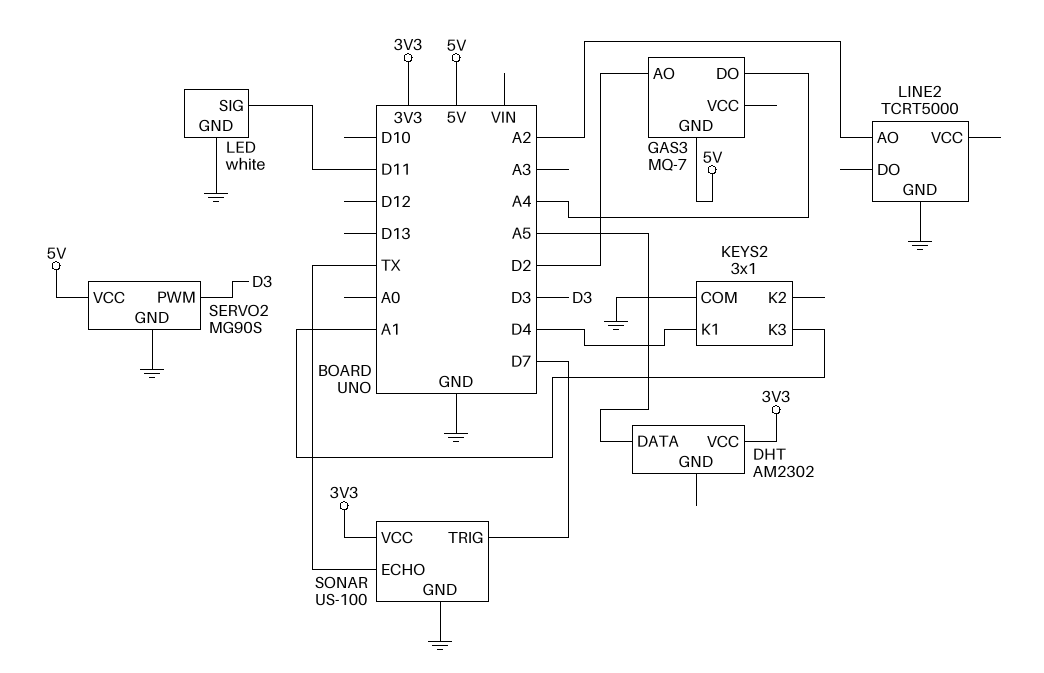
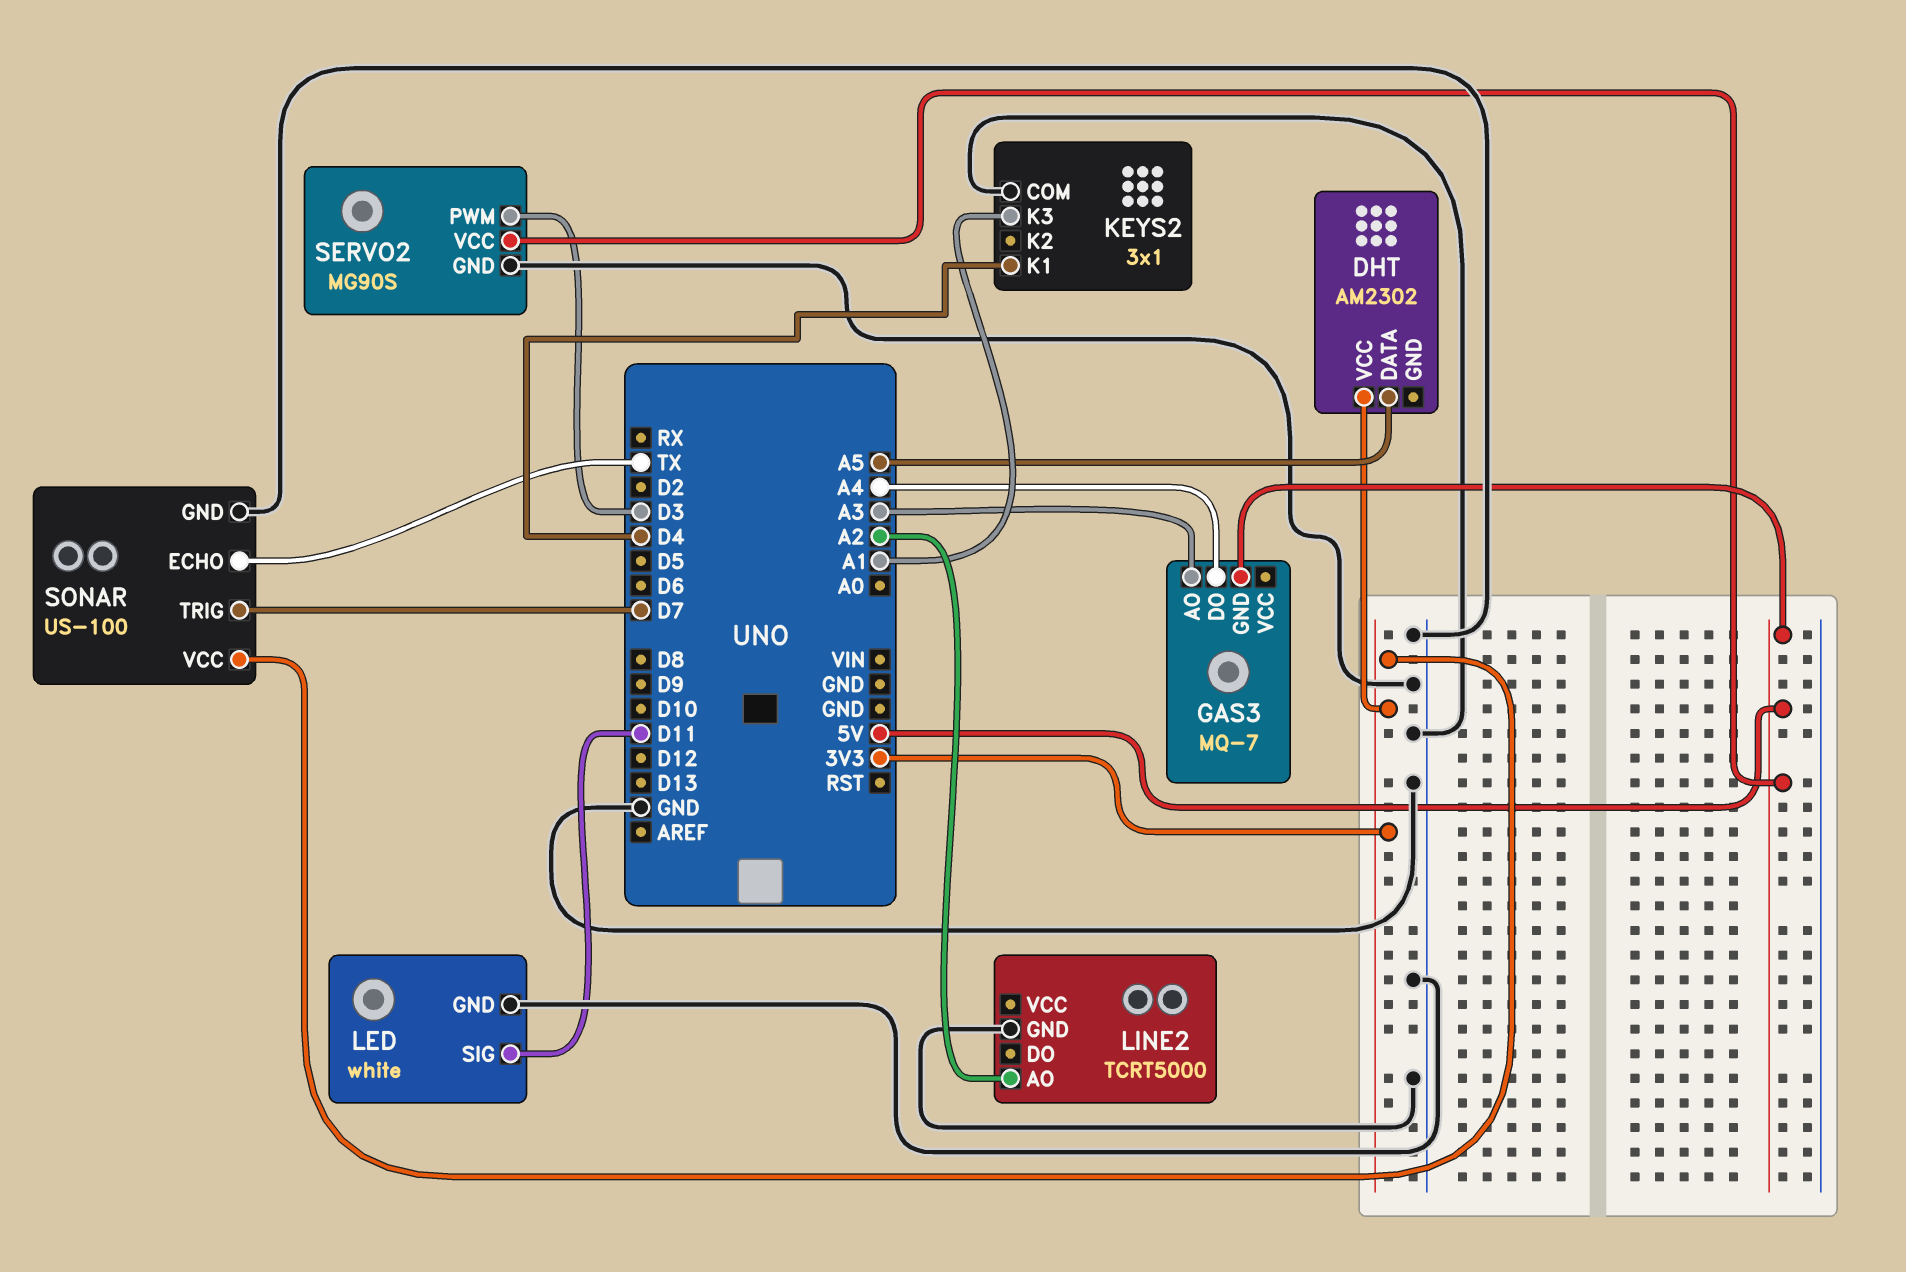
GAS3 pin AO: D2 -> A3

